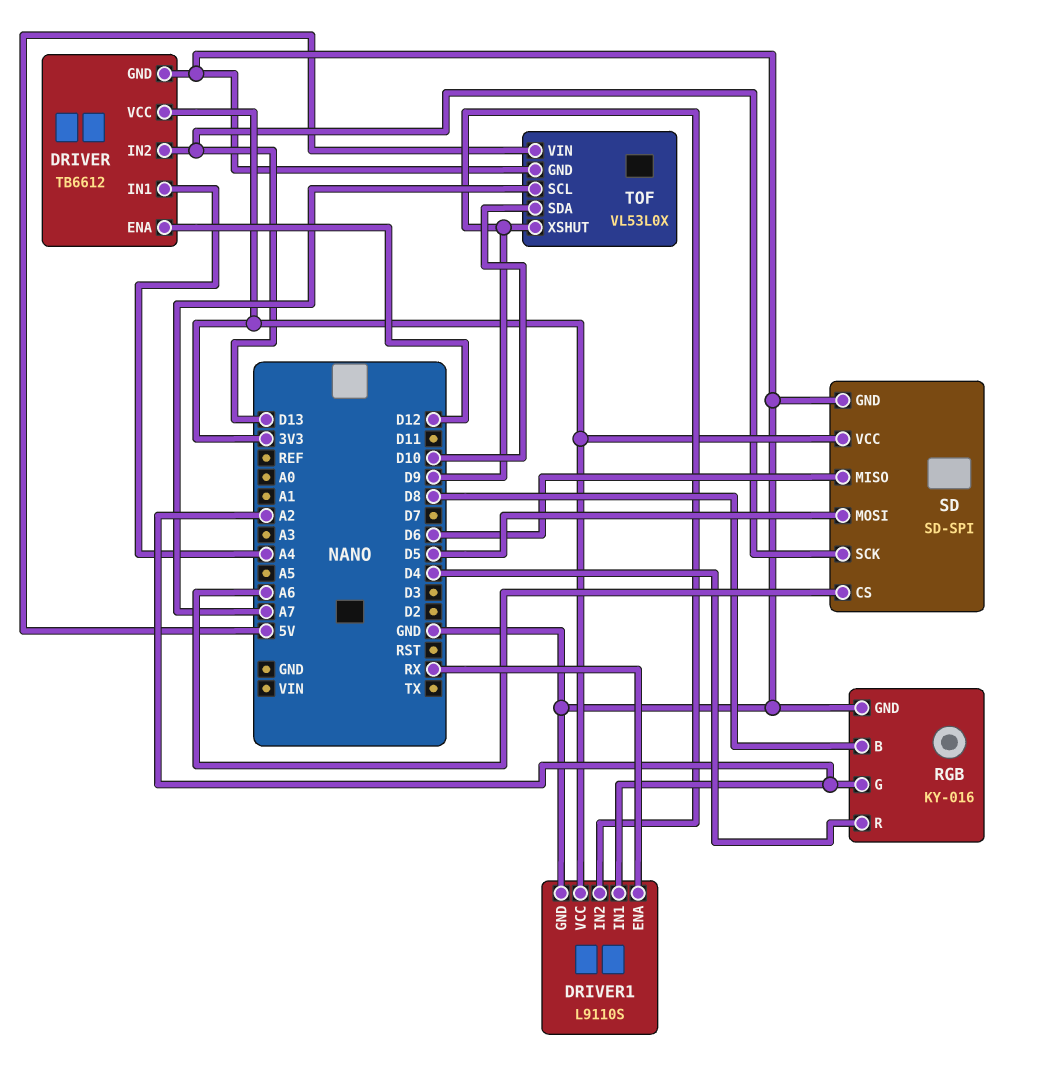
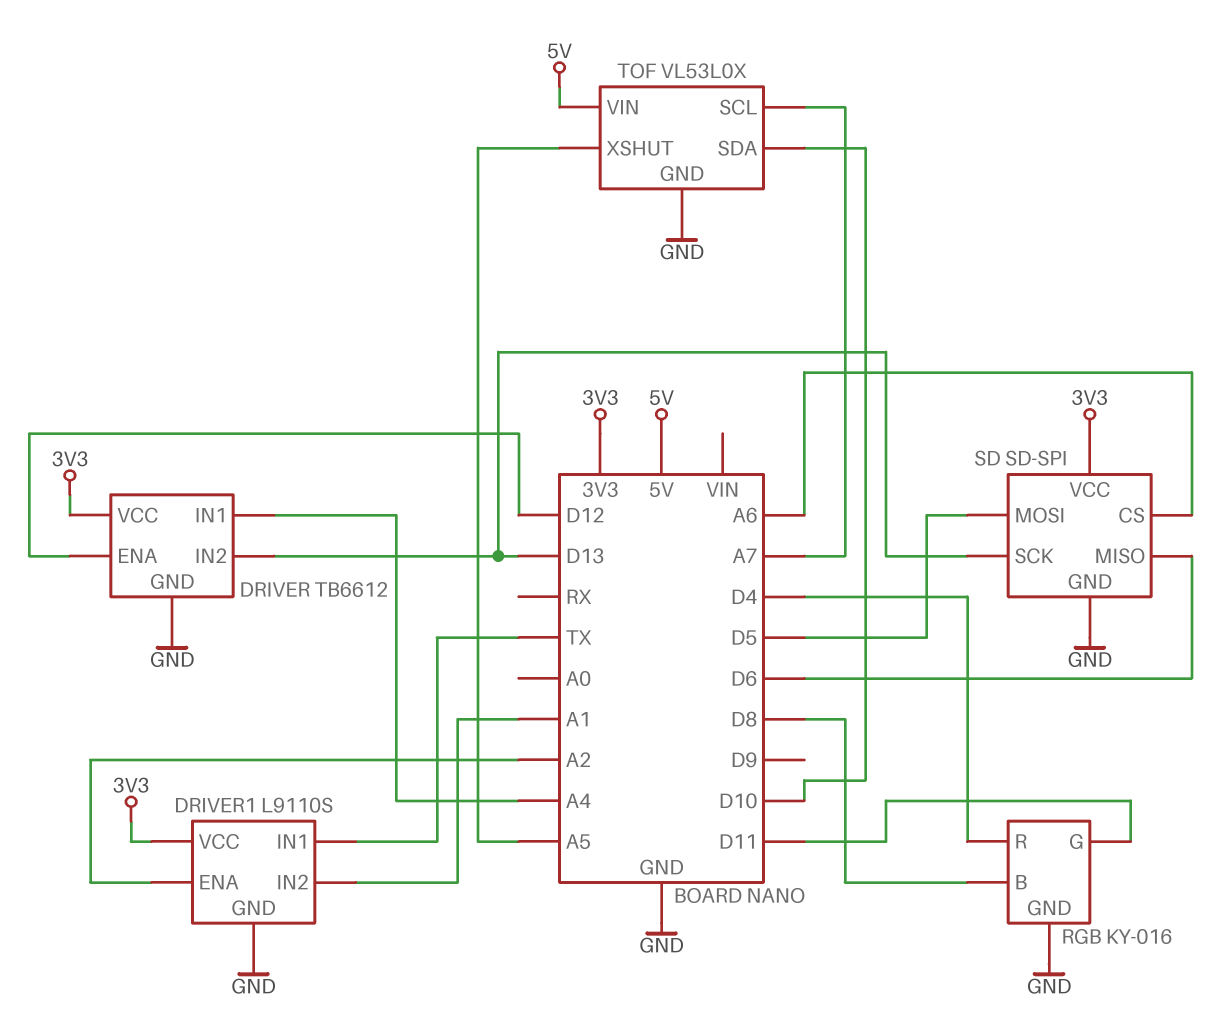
DRIVER1 pin ENA: RX -> A2
DRIVER1 pin IN1: A2 -> TX
DRIVER1 pin IN2: D9 -> A1
RGB pin G: A2 -> D11
TOF pin XSHUT: D9 -> A5

